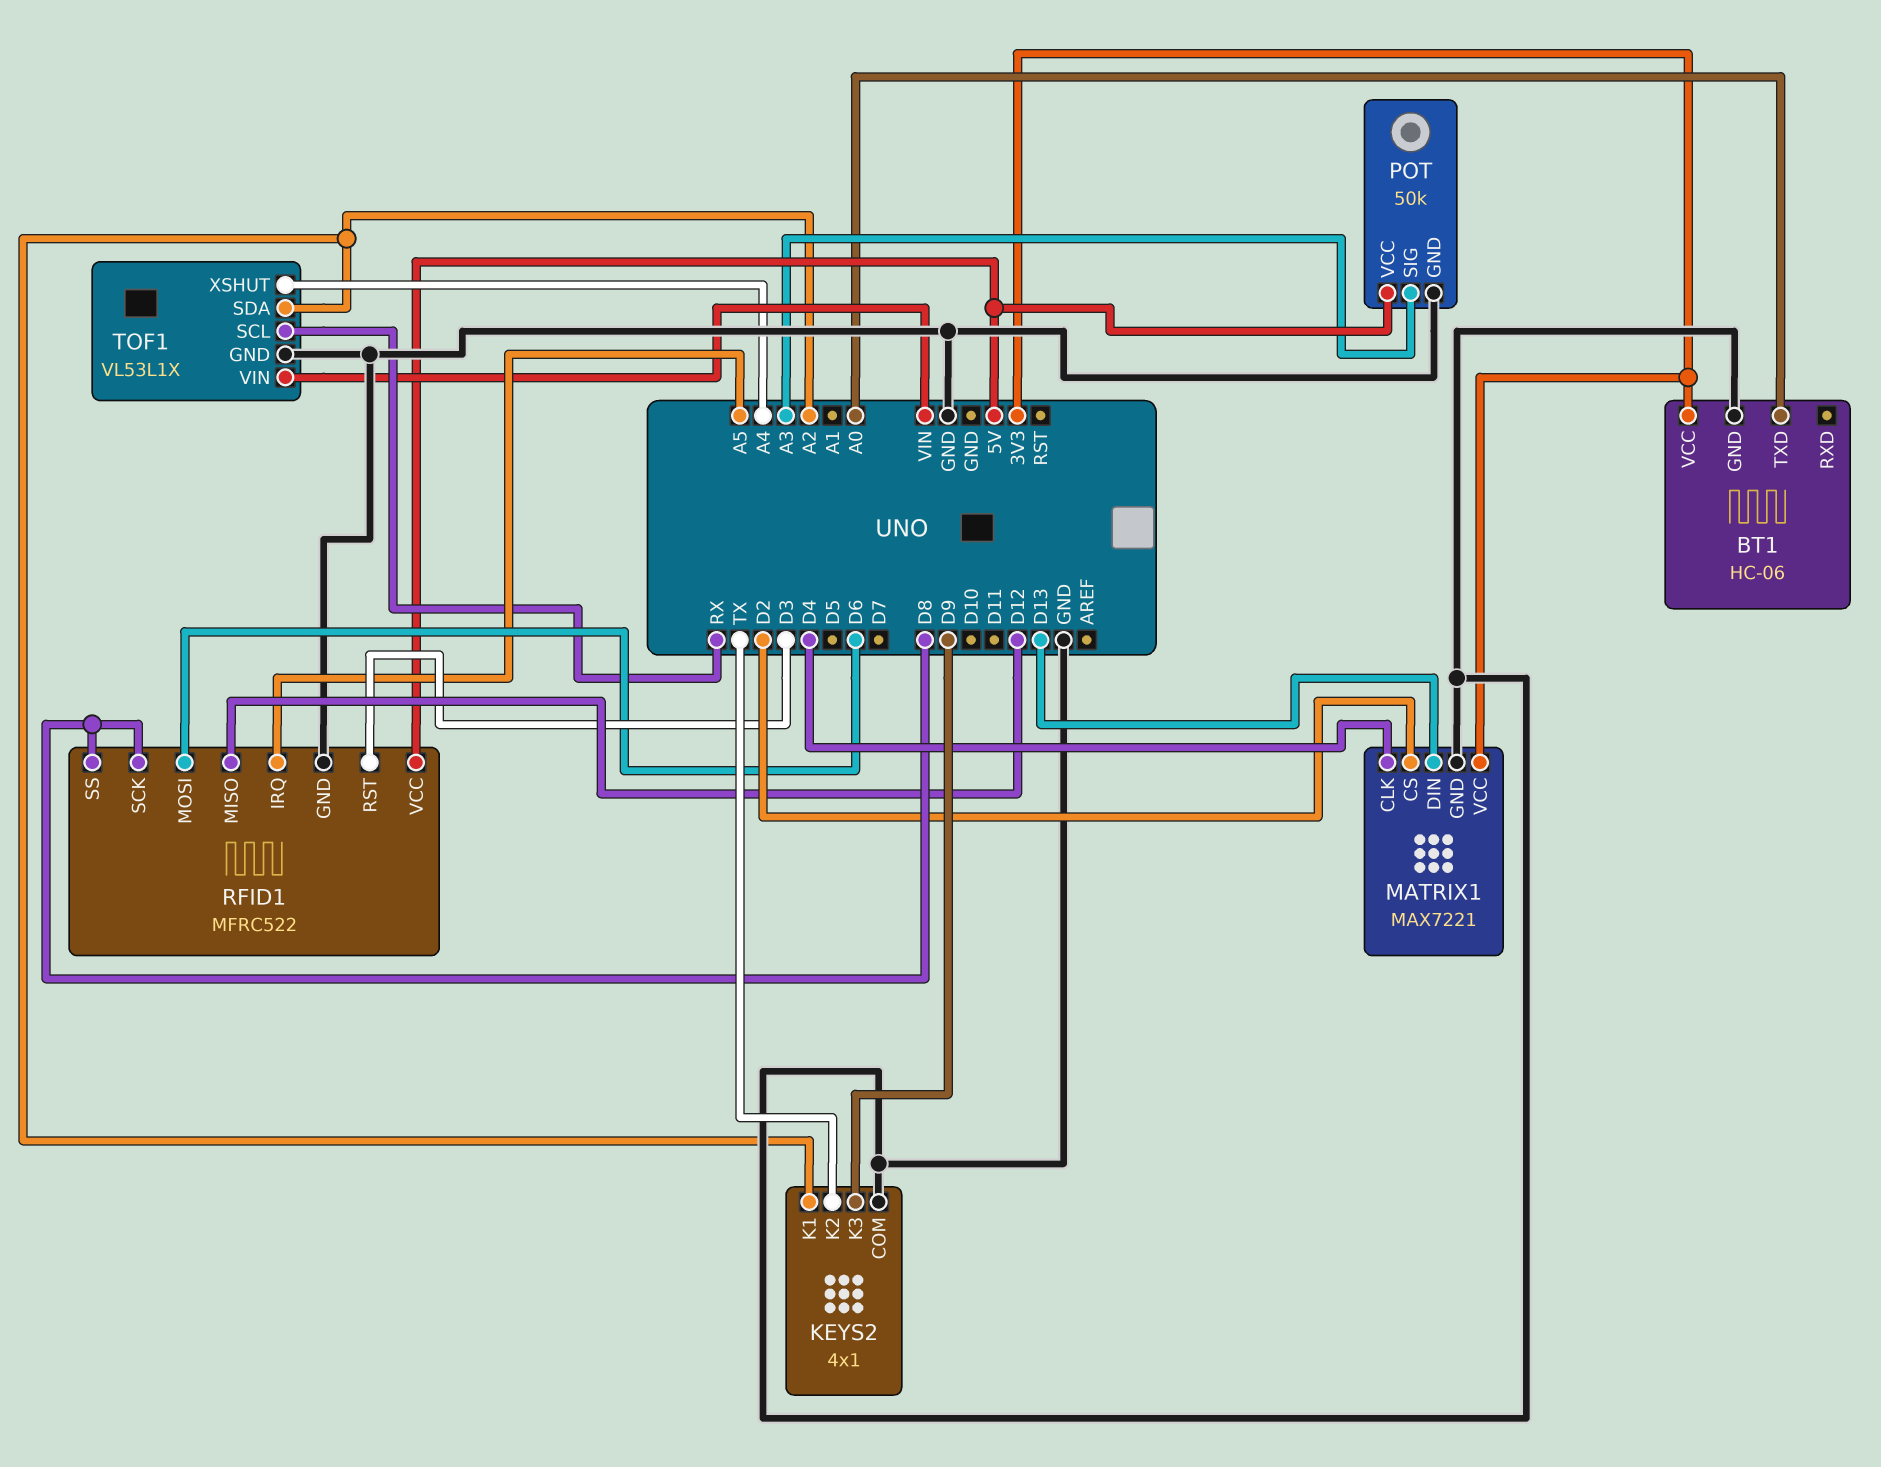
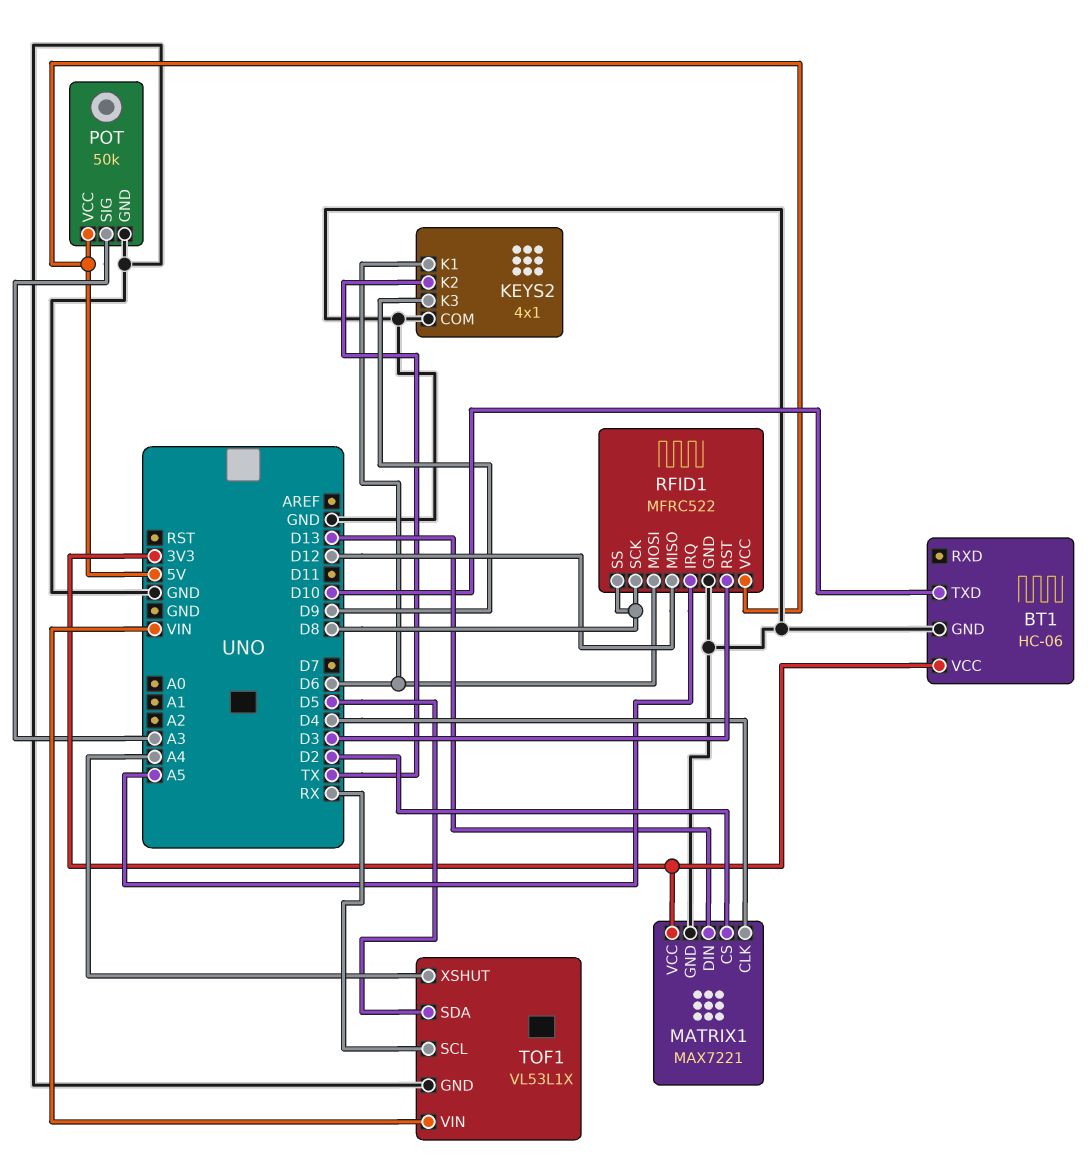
BT1 pin TXD: A0 -> D10
KEYS2 pin K1: A2 -> D6
TOF1 pin SDA: A2 -> D5

